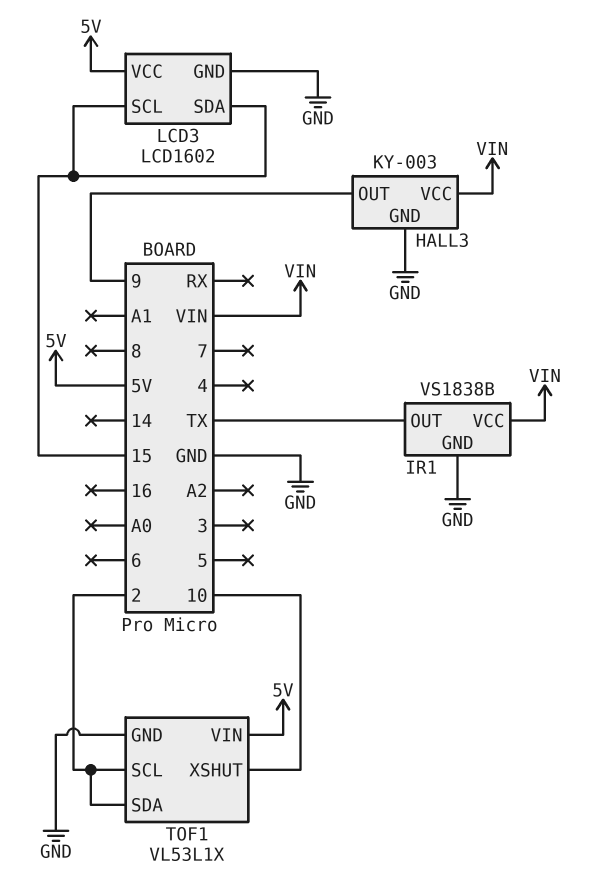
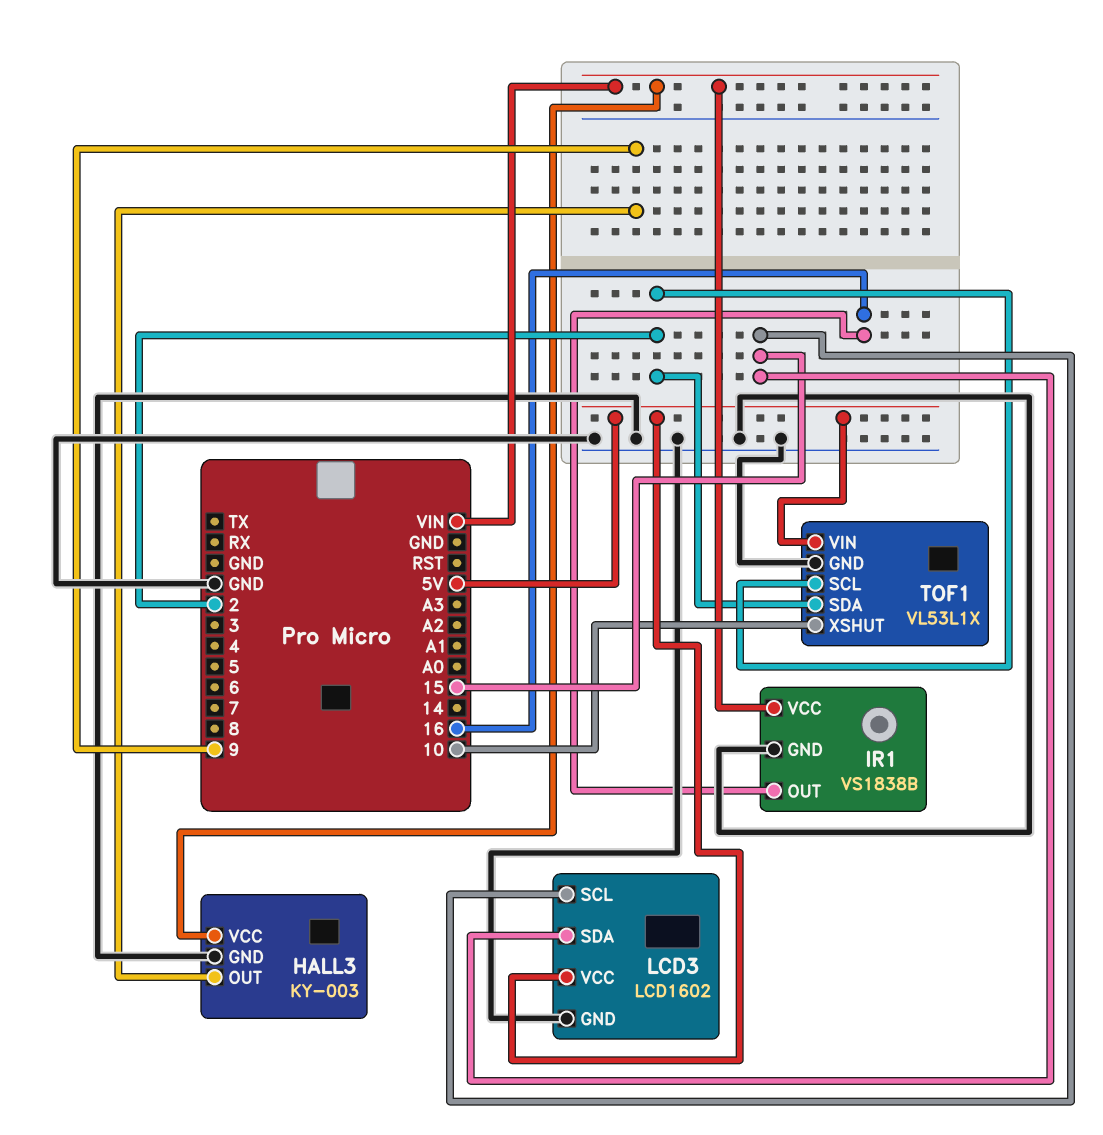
IR1 pin OUT: TX -> 16

